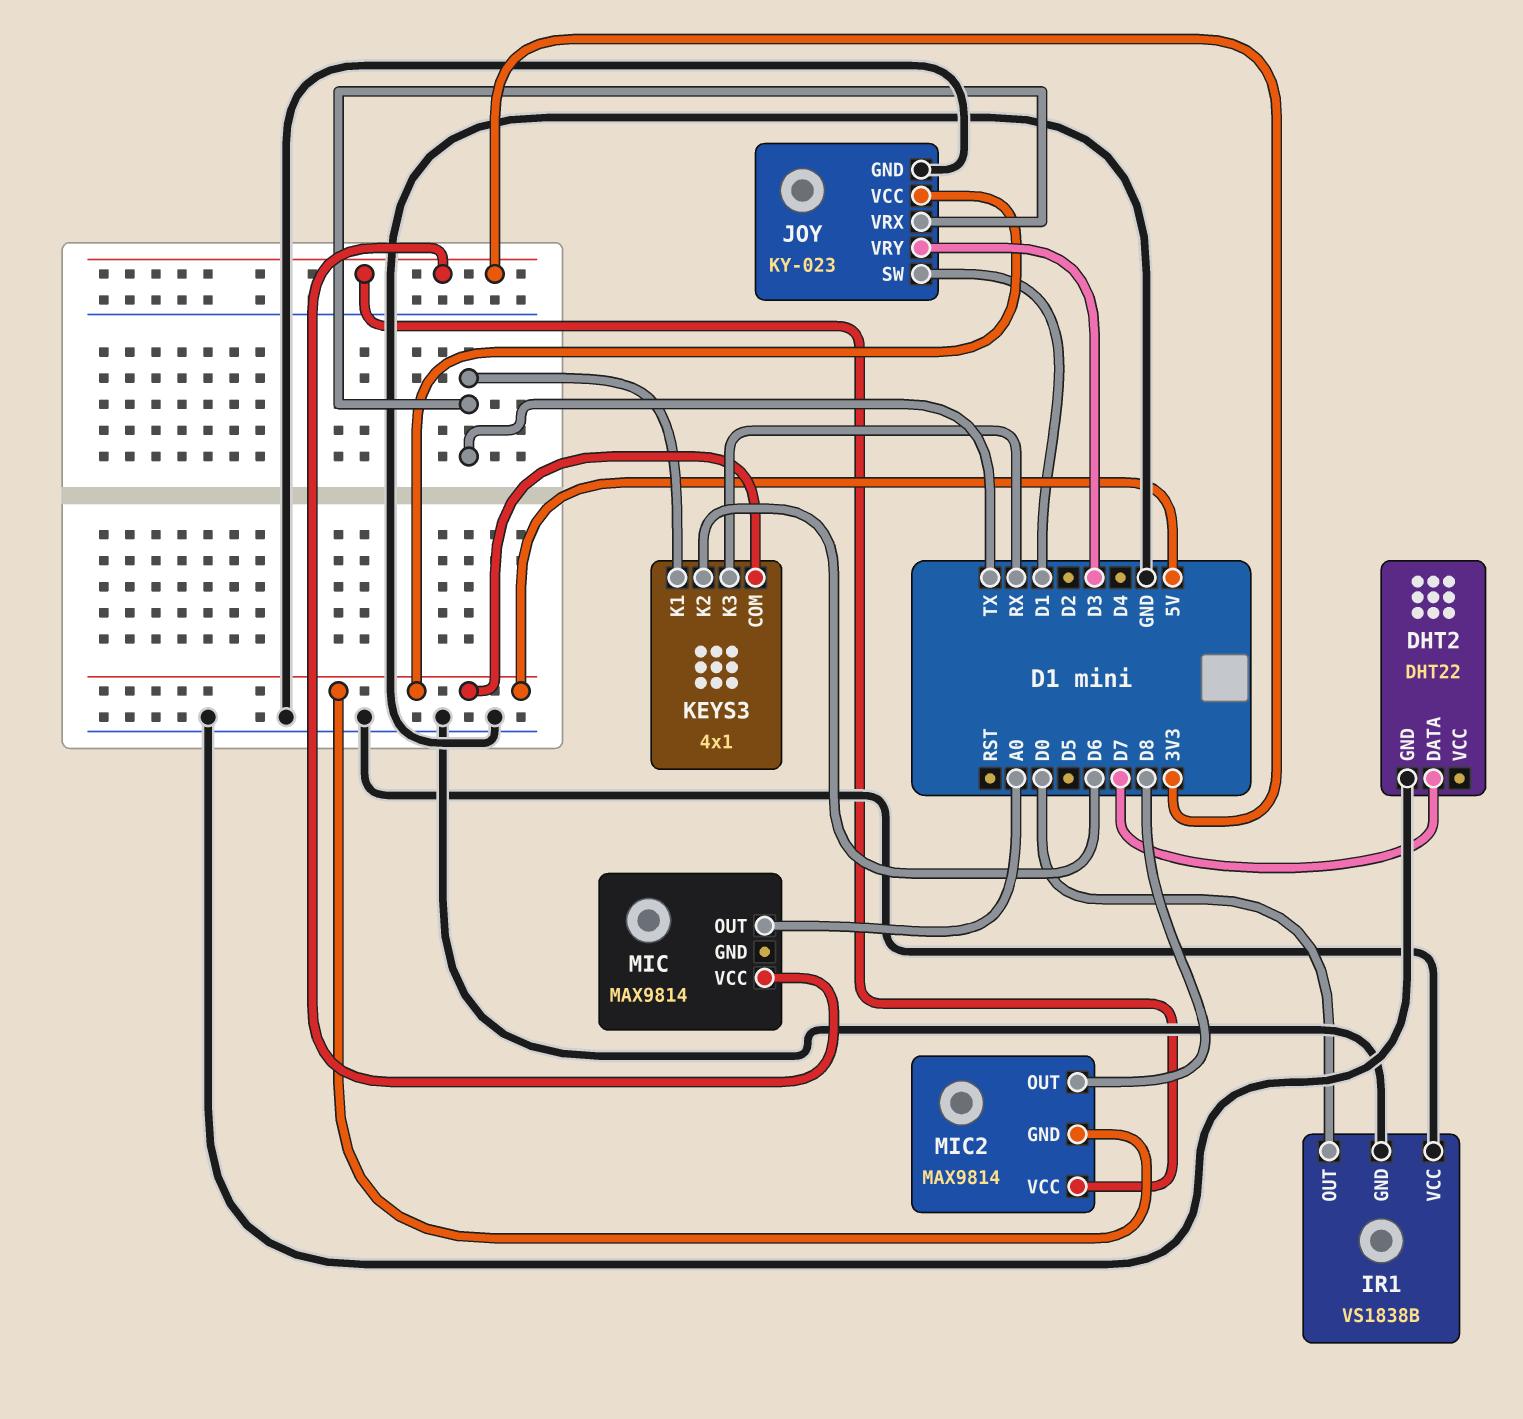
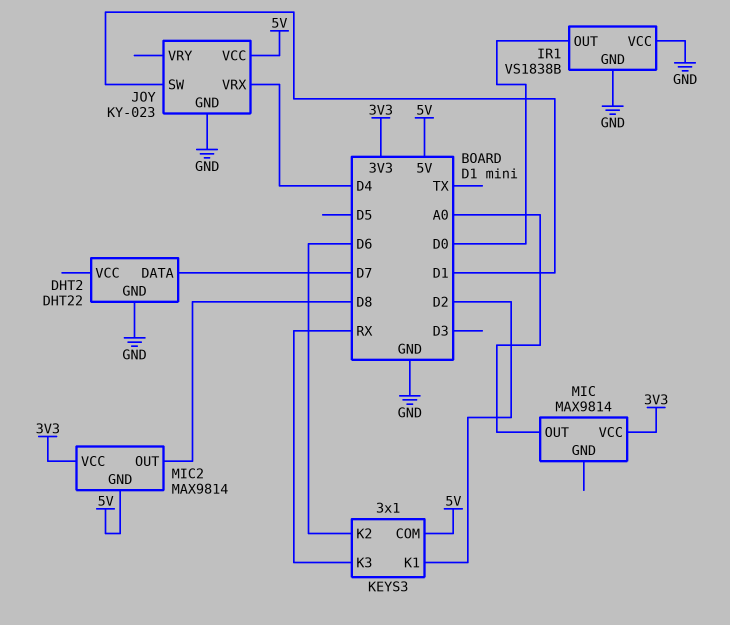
JOY pin VRX: TX -> D4
JOY pin VRY: D3 -> none
KEYS3: 4x1 -> 3x1
KEYS3 pin K1: TX -> D2

